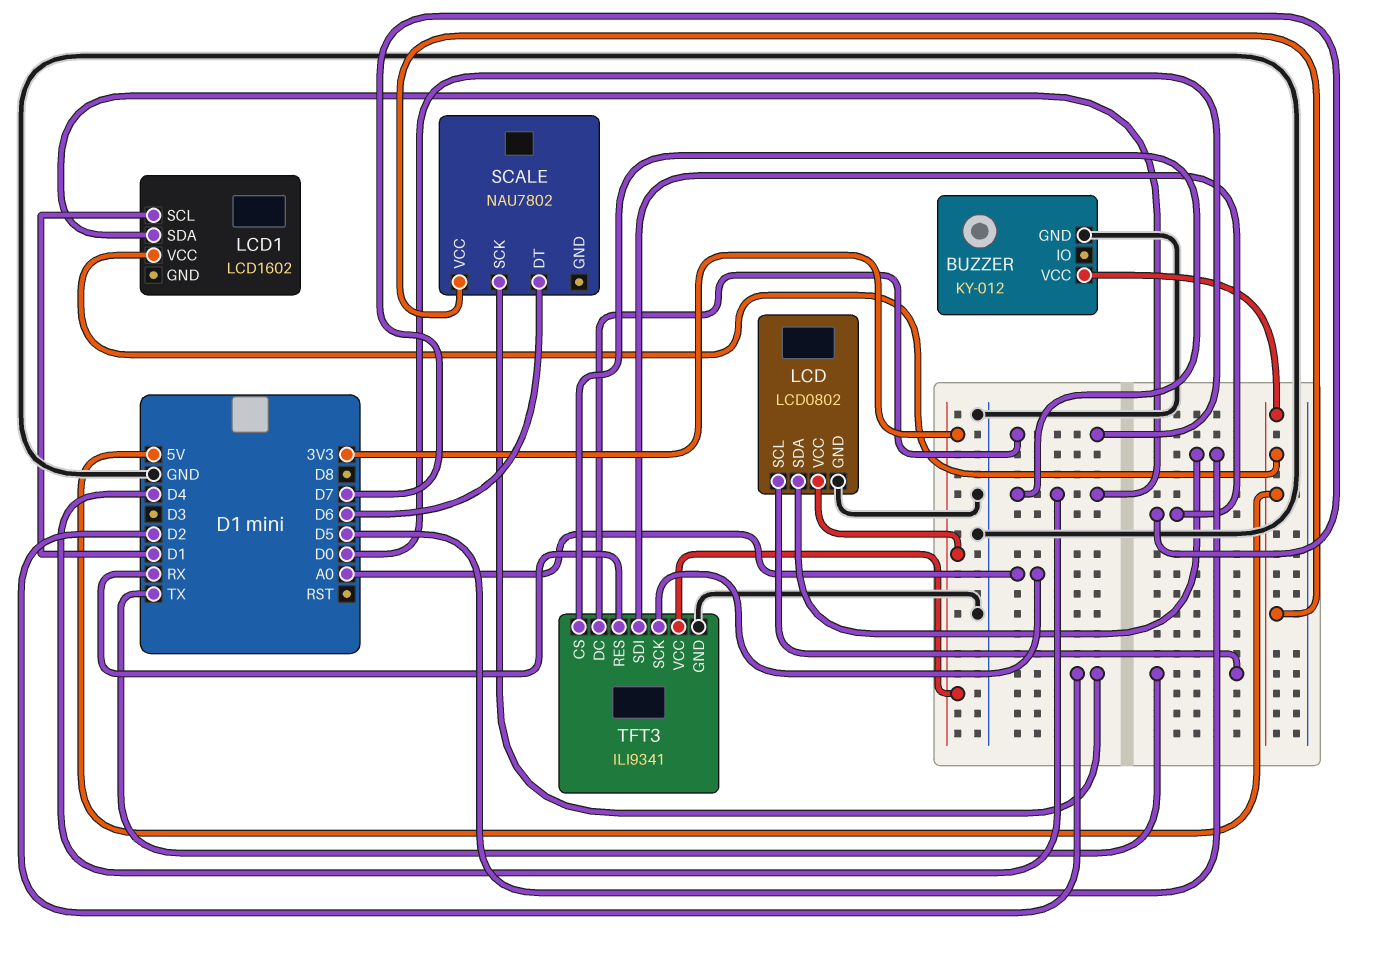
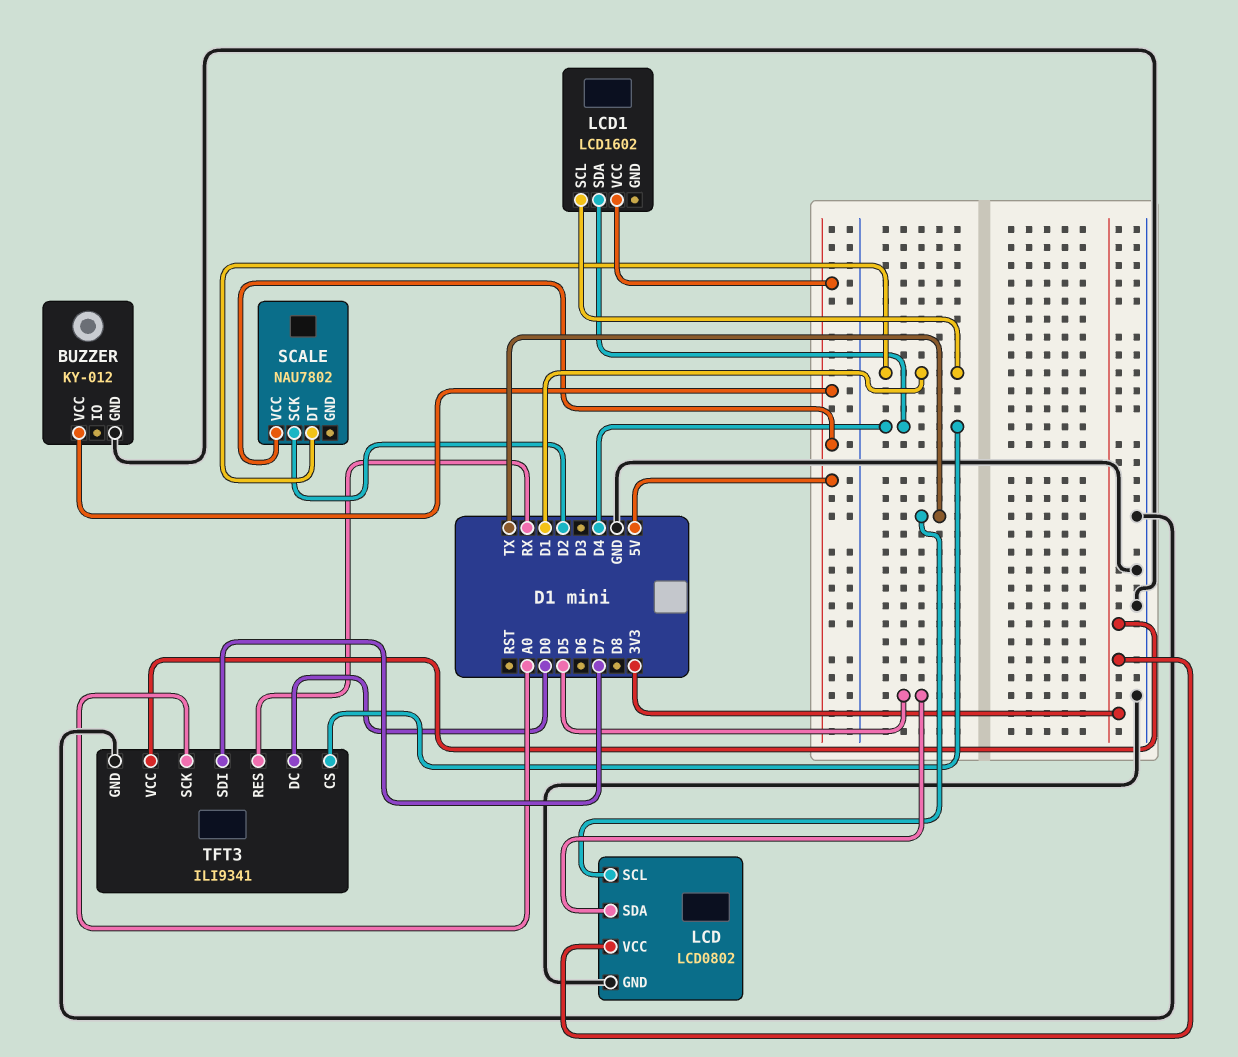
SCALE pin DT: D6 -> D1

